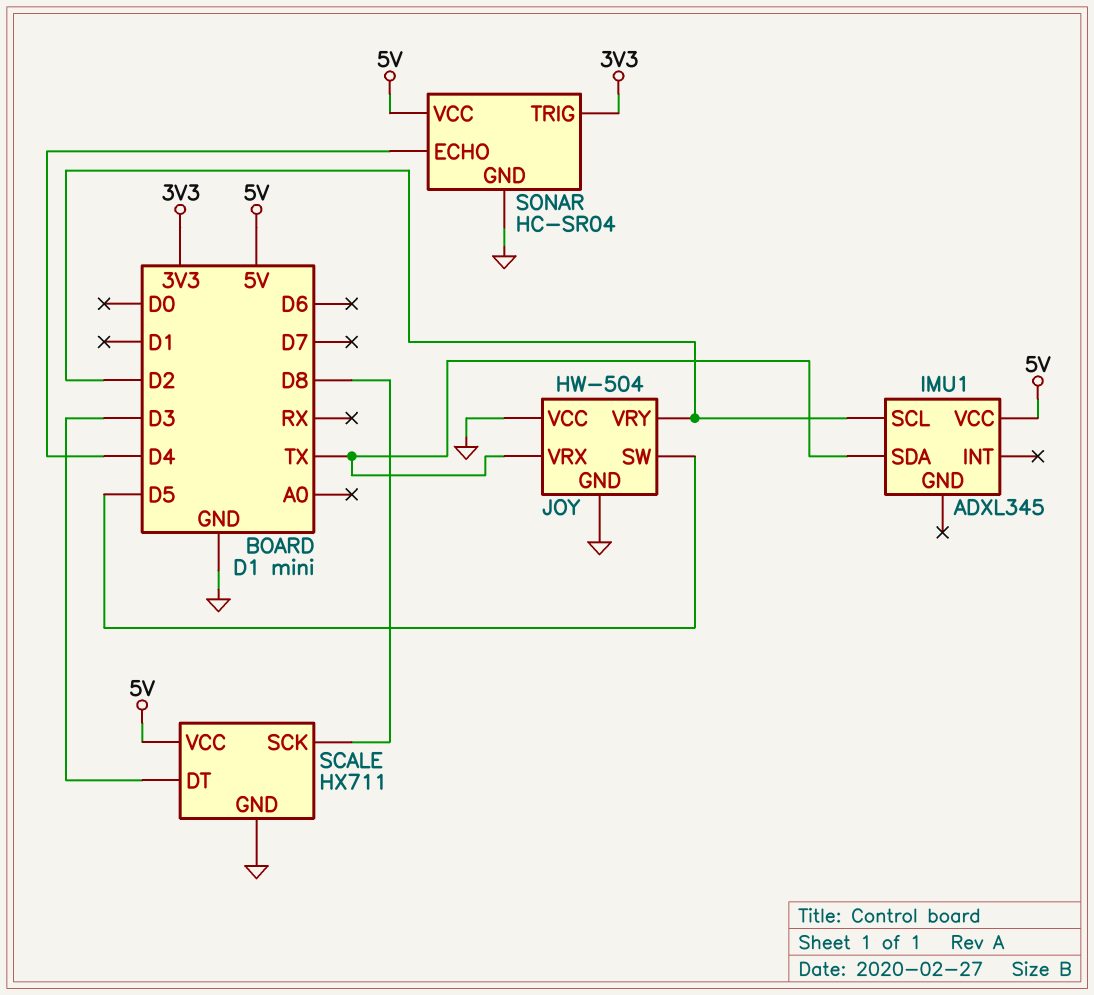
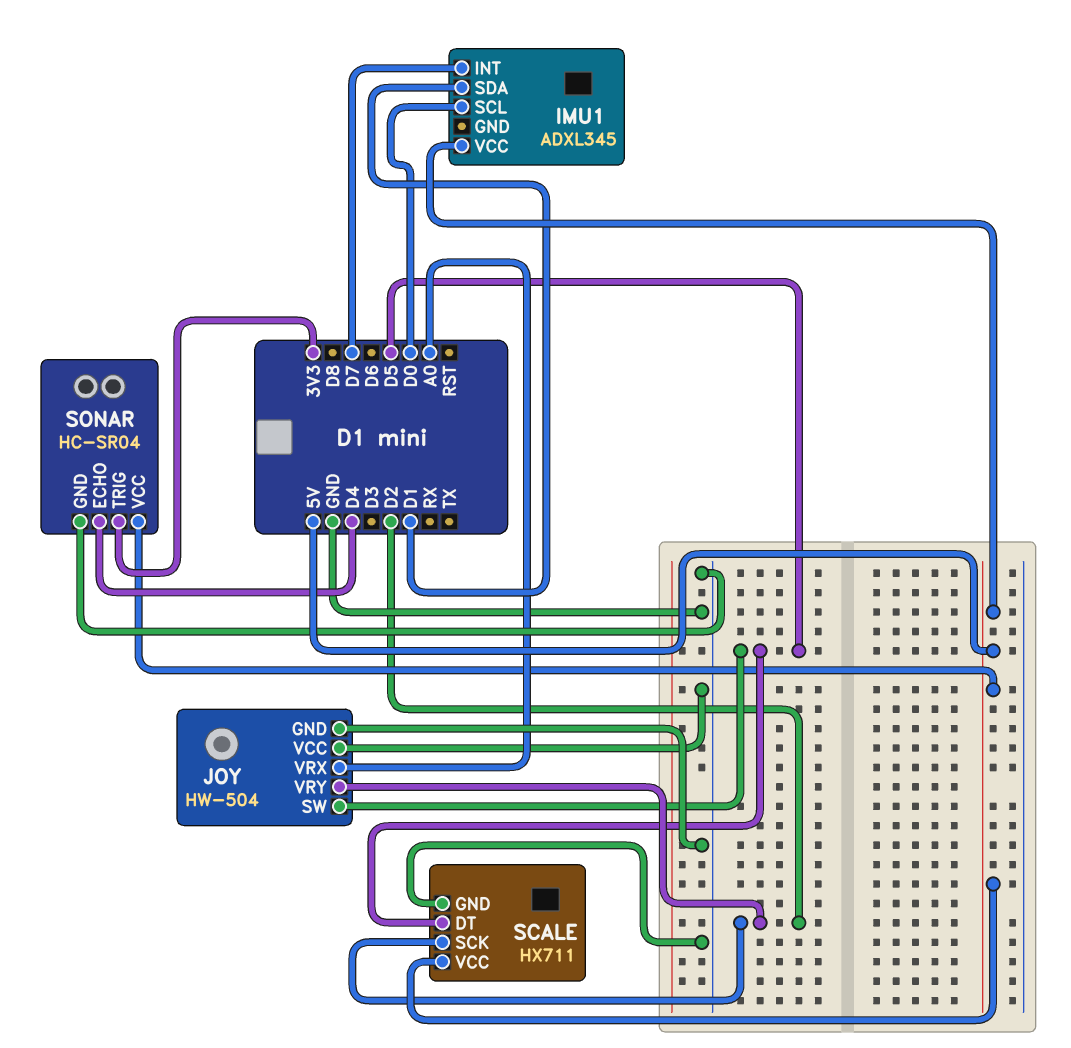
IMU1 pin INT: none -> D7
IMU1 pin SCL: D2 -> D0
IMU1 pin SDA: TX -> D1
JOY pin VRX: TX -> A0
SCALE pin DT: D3 -> D5
SCALE pin SCK: D8 -> D2

